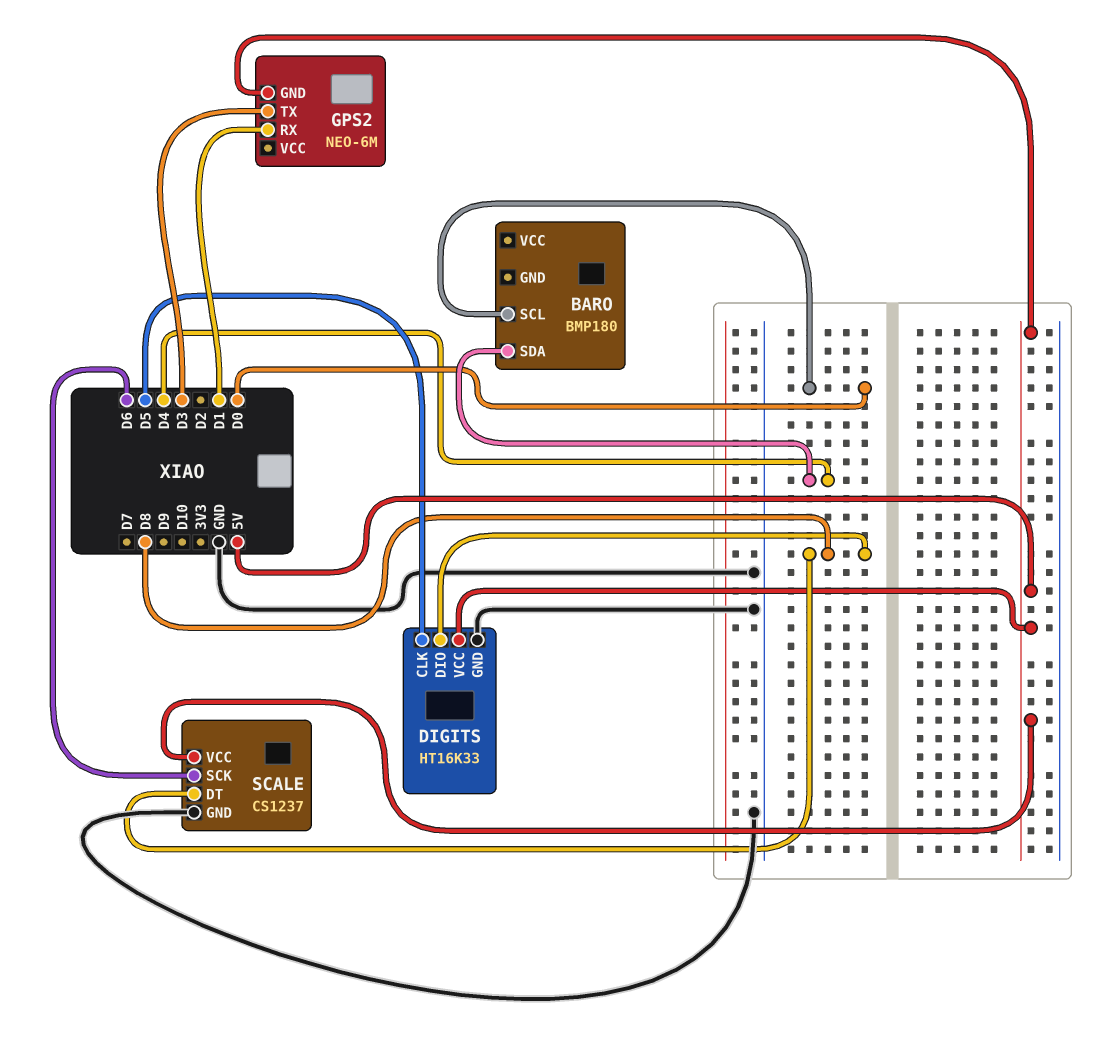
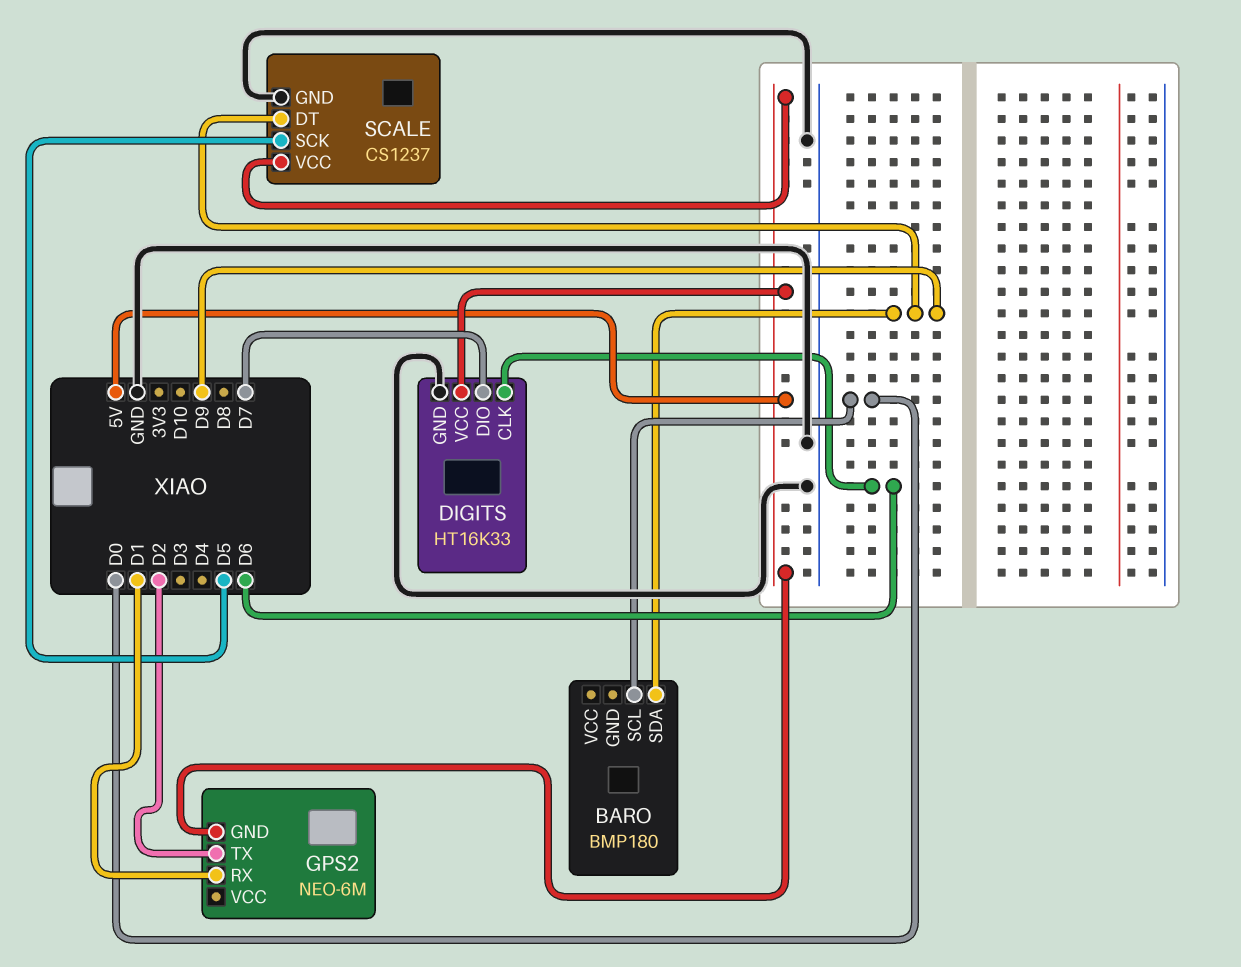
BARO pin SDA: D4 -> D9
DIGITS pin CLK: D5 -> D6
DIGITS pin DIO: D8 -> D7
GPS2 pin TX: D3 -> D2
SCALE pin DT: D8 -> D9
SCALE pin SCK: D6 -> D5

